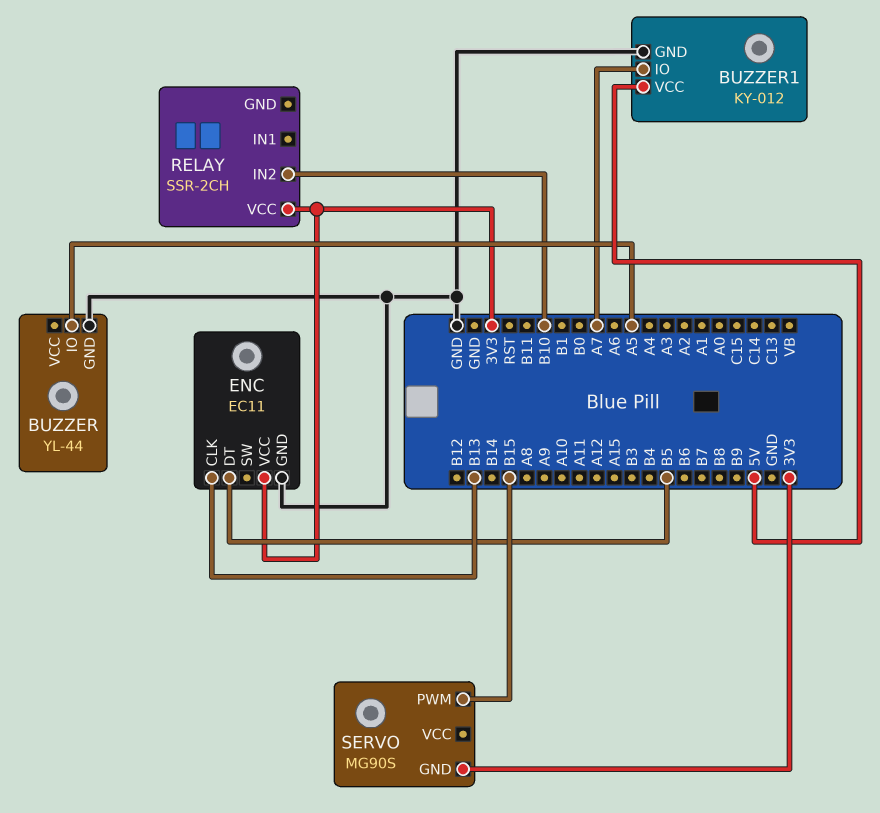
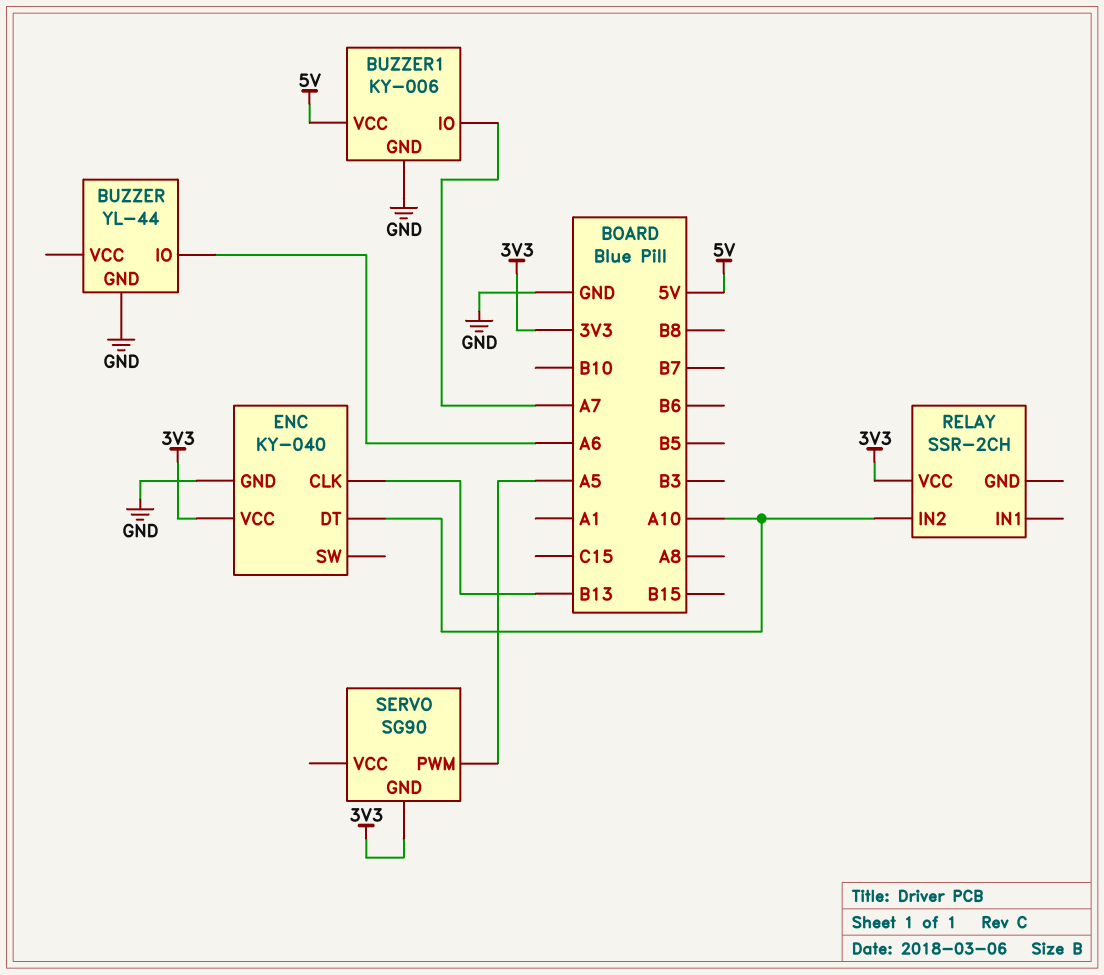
BUZZER pin IO: A5 -> A6
BUZZER1: KY-012 -> KY-006
ENC: EC11 -> KY-040
ENC pin DT: B5 -> A10
RELAY pin IN2: B10 -> A10
SERVO: MG90S -> SG90
SERVO pin PWM: B15 -> A5

